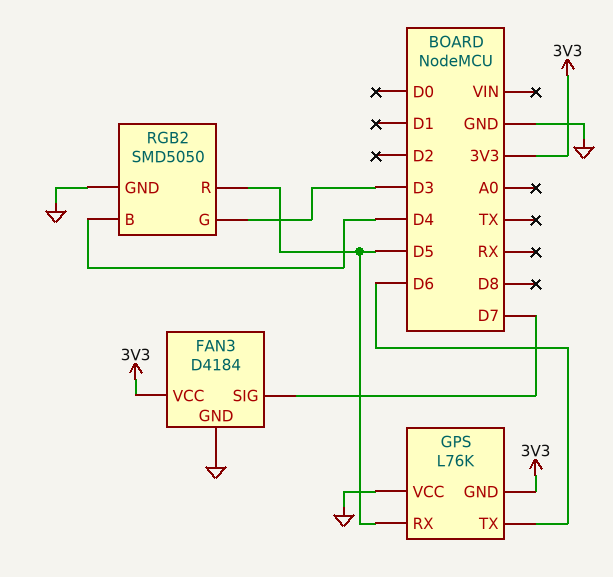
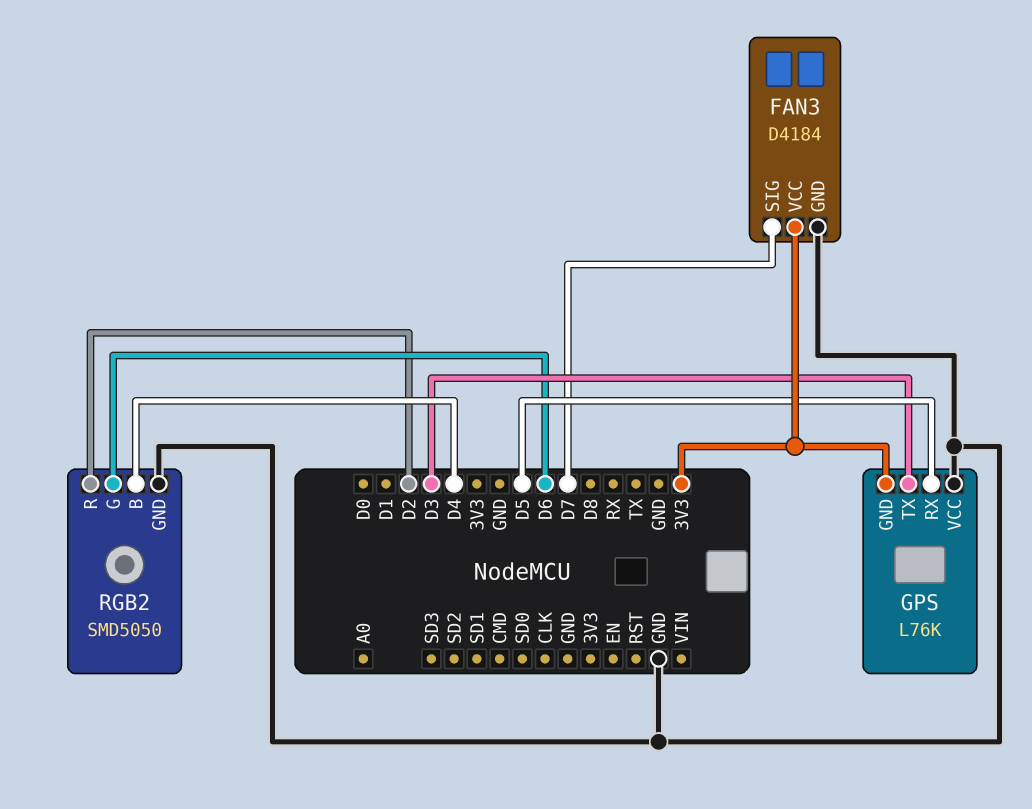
GPS pin TX: D6 -> D3
RGB2 pin G: D3 -> D6
RGB2 pin R: D5 -> D2

